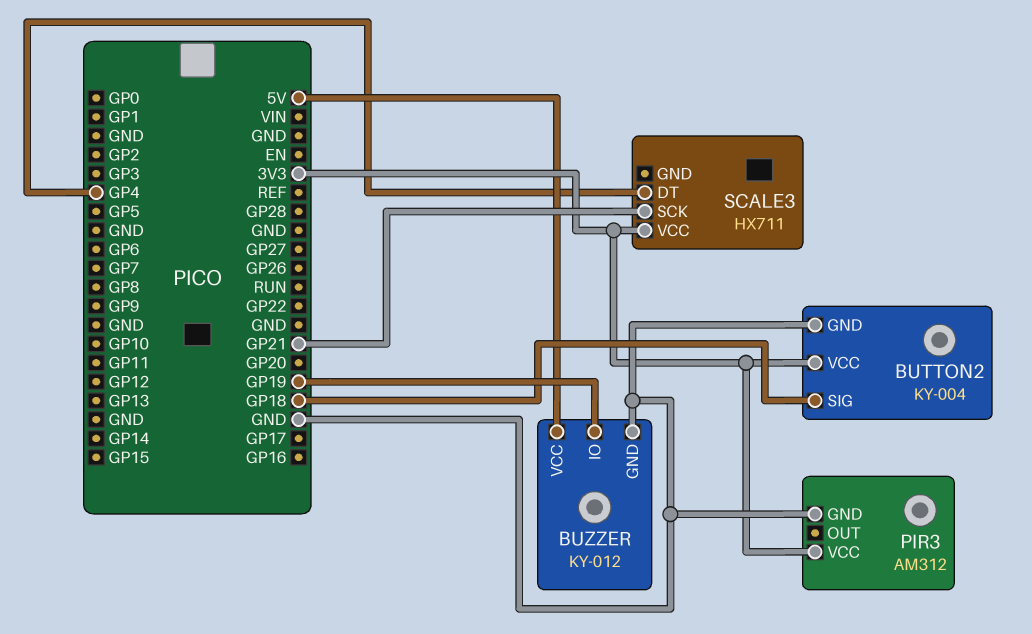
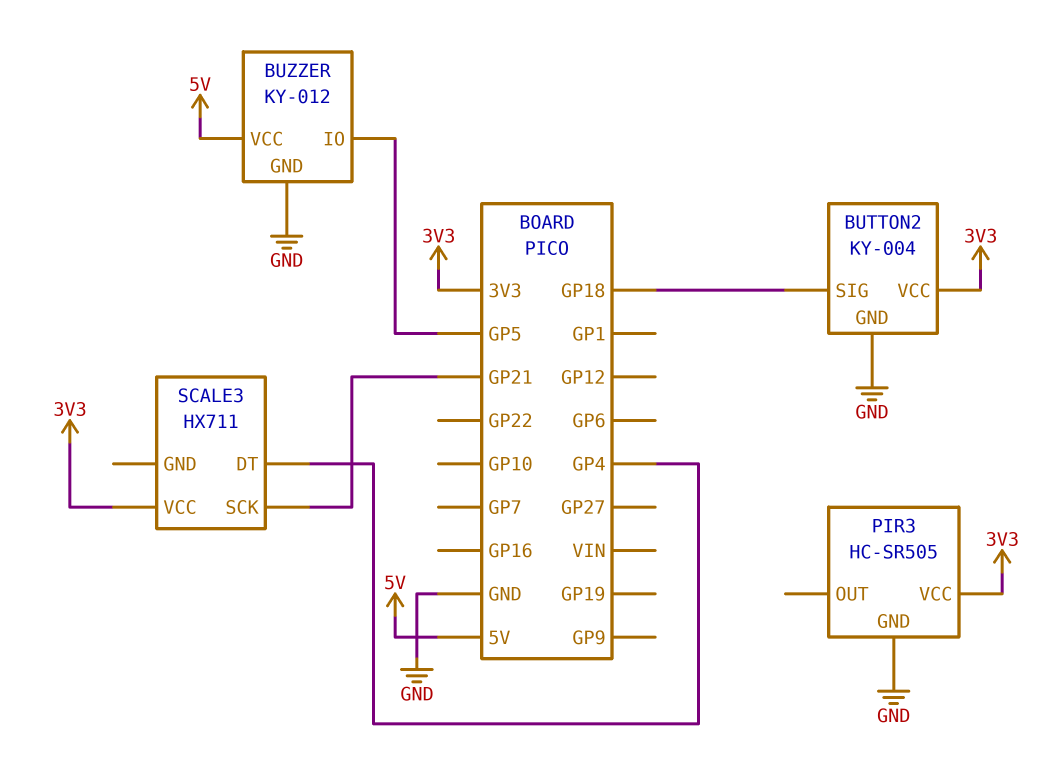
BUZZER pin IO: GP19 -> GP5
PIR3: AM312 -> HC-SR505

